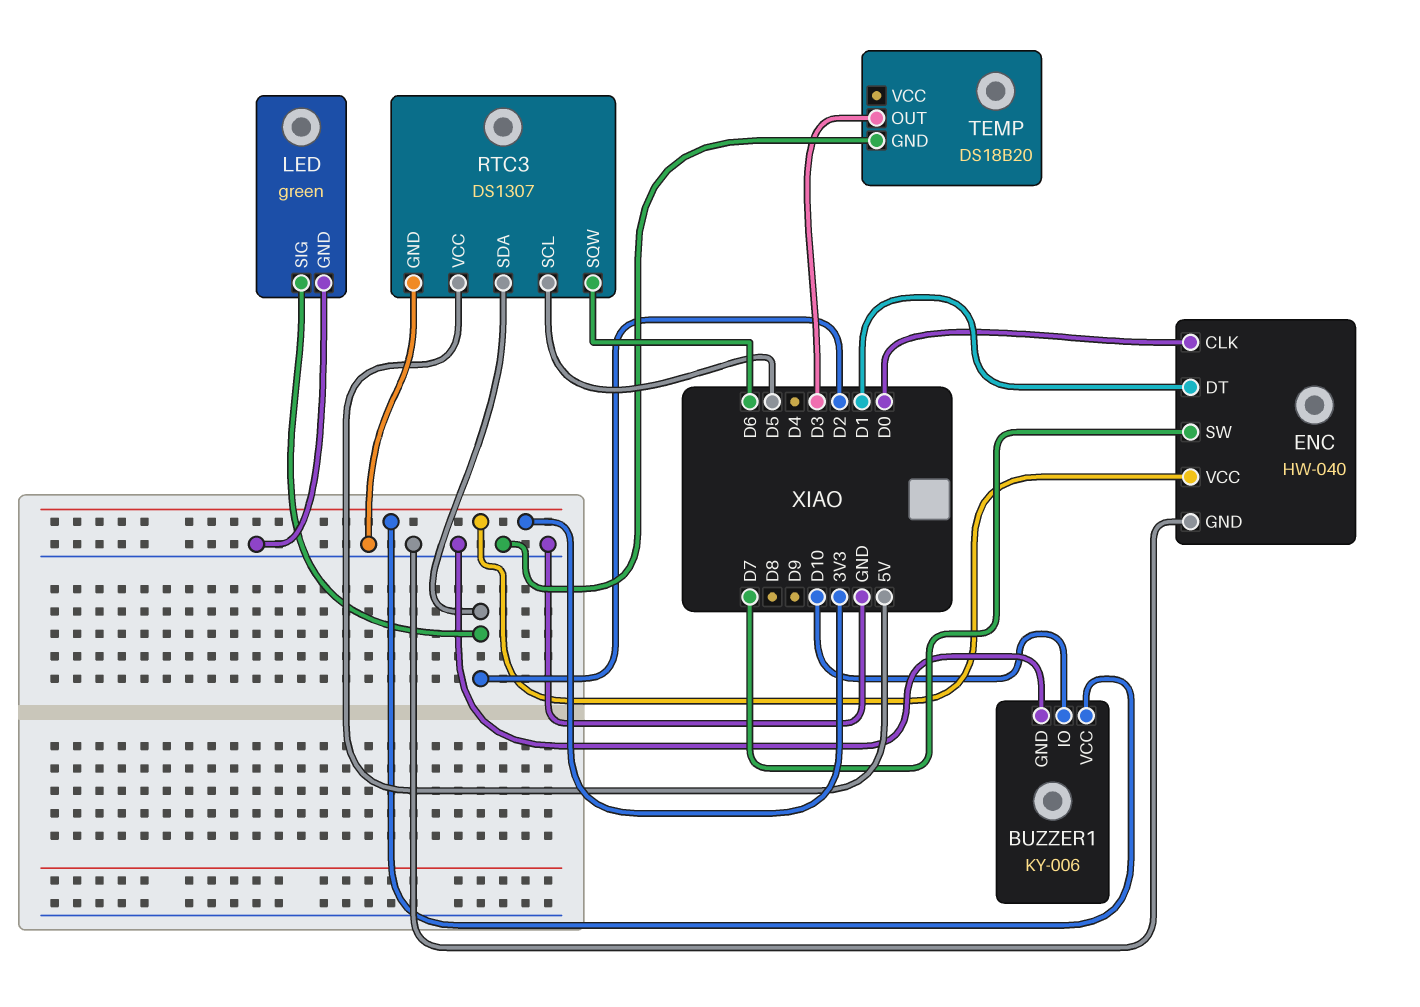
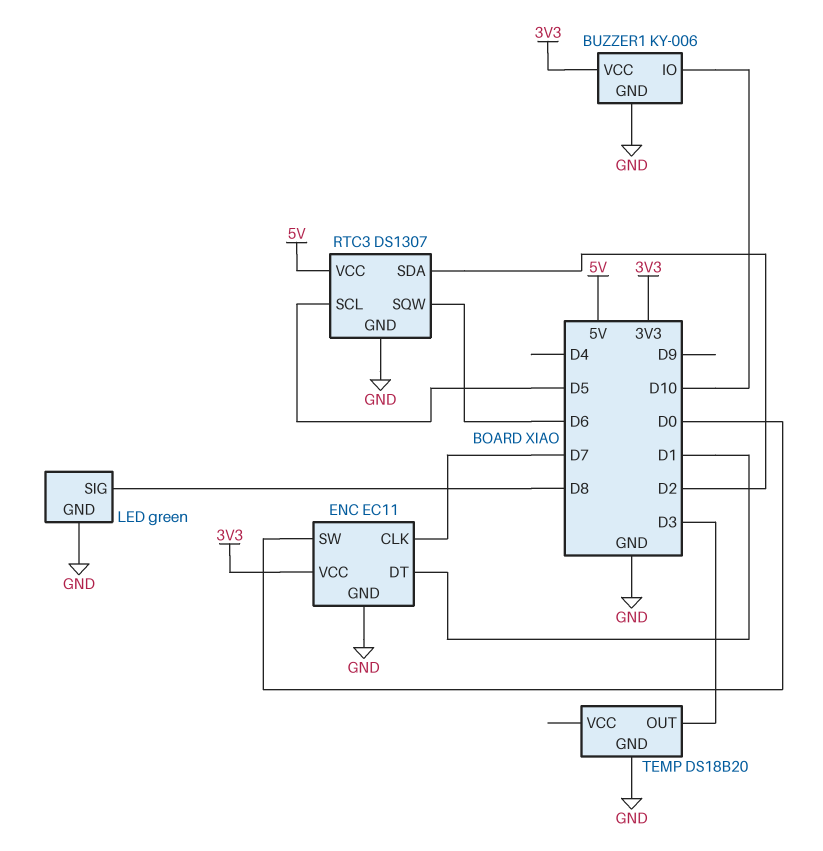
ENC: HW-040 -> EC11
ENC pin CLK: D0 -> D7
ENC pin SW: D7 -> D0
LED pin SIG: D2 -> D8

